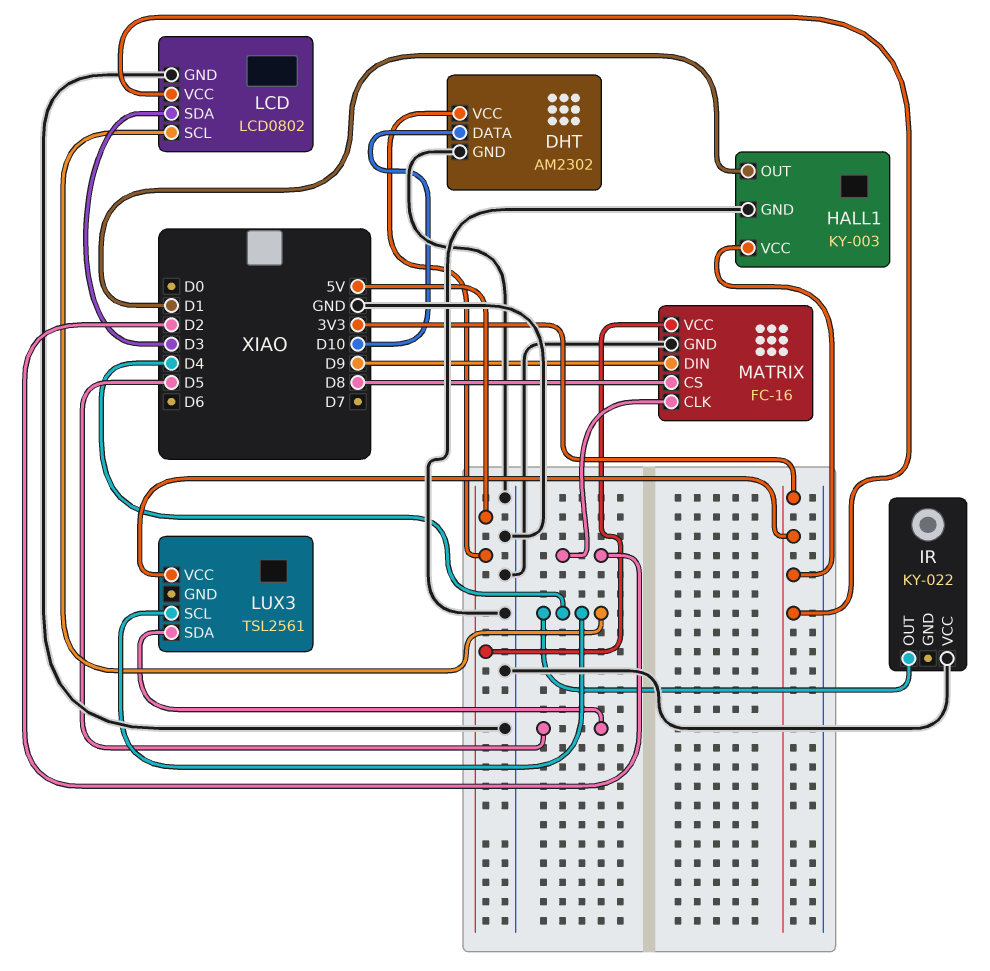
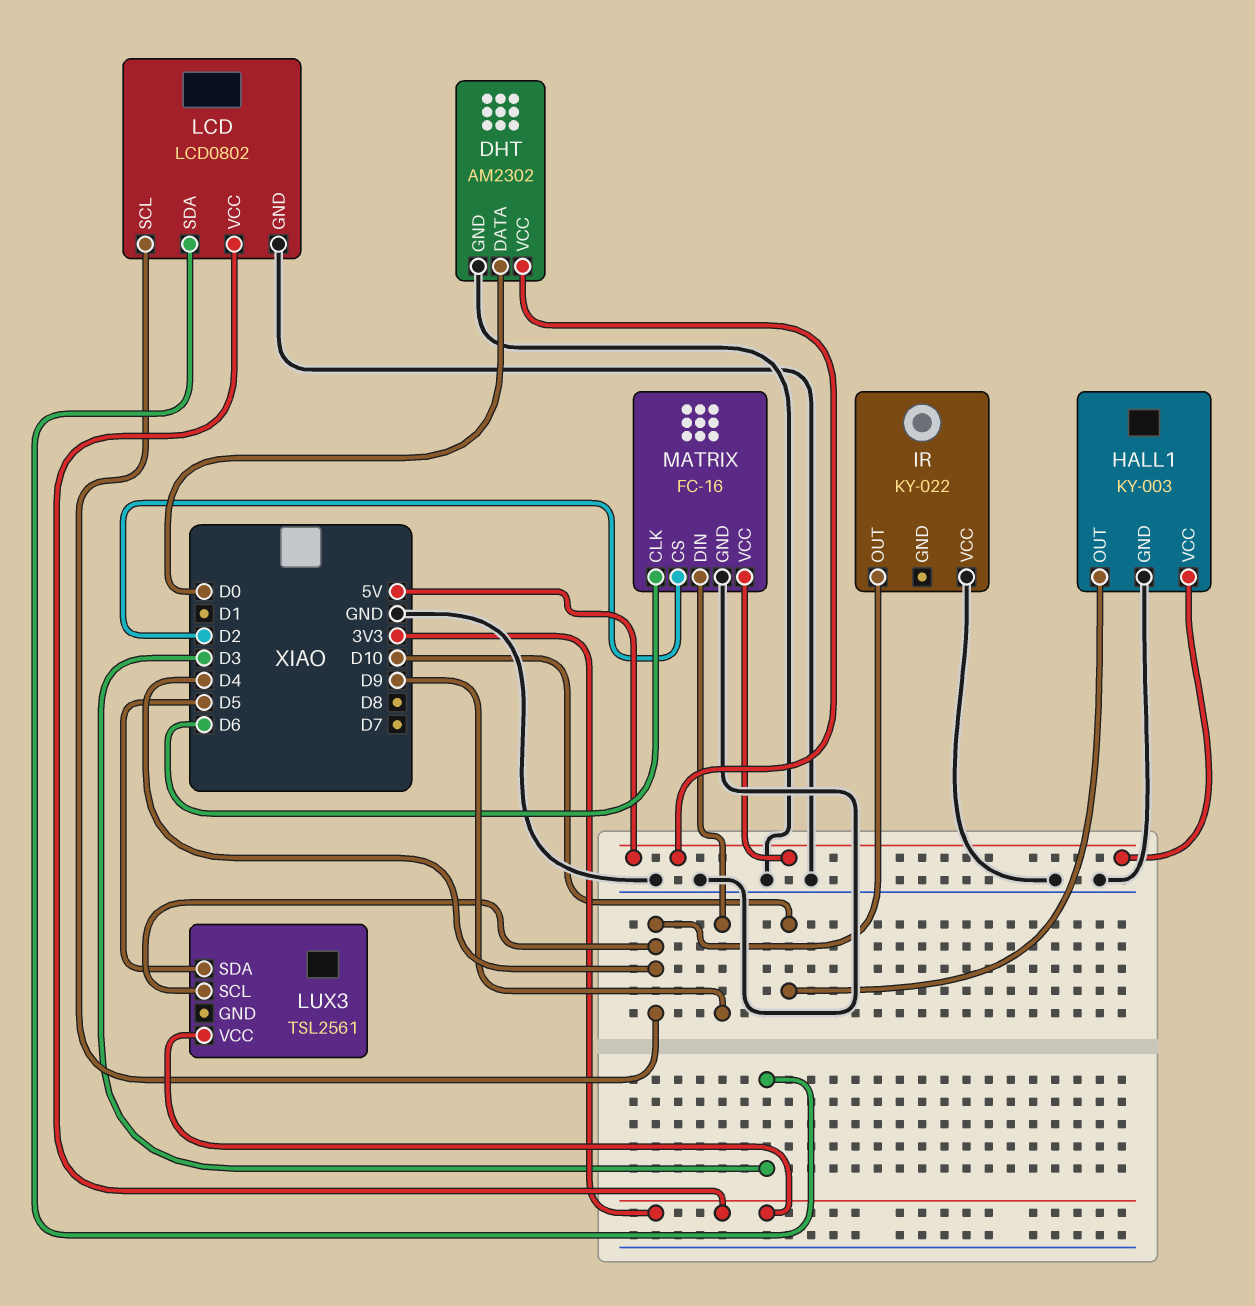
DHT pin DATA: D10 -> D0
HALL1 pin OUT: D1 -> D10
HALL1 pin VCC: 3V3 -> 5V
MATRIX pin CLK: D2 -> D6
MATRIX pin CS: D8 -> D2

